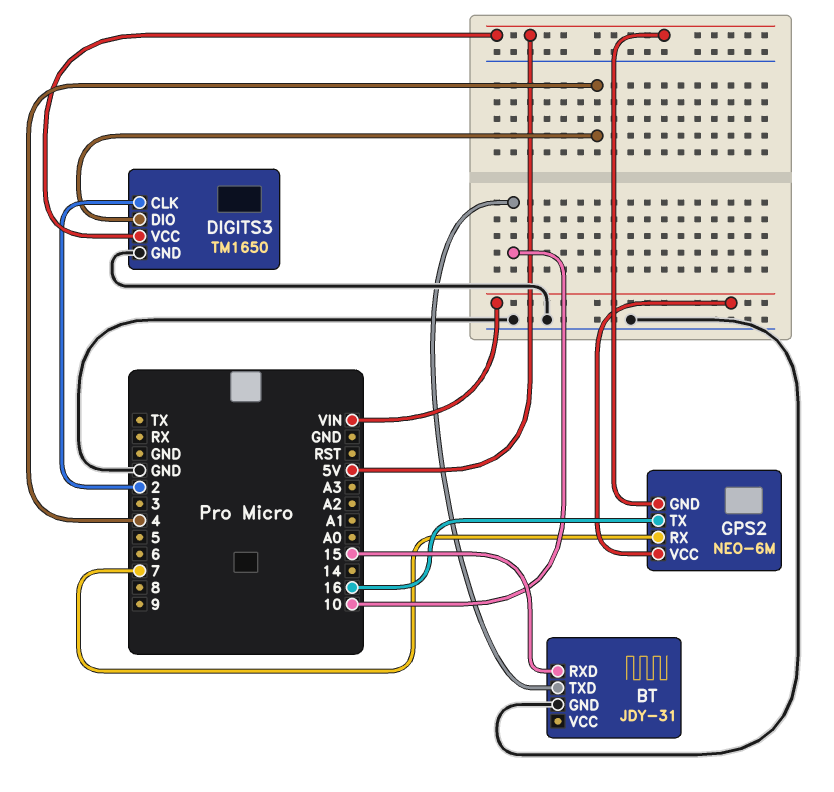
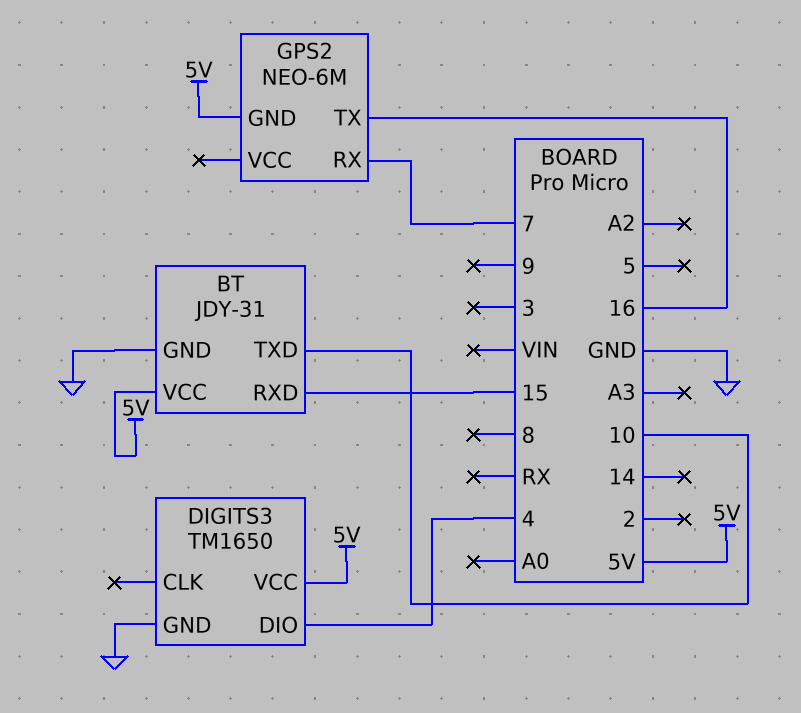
BT pin VCC: none -> 5V
DIGITS3 pin CLK: 2 -> none
GPS2 pin VCC: VIN -> none

